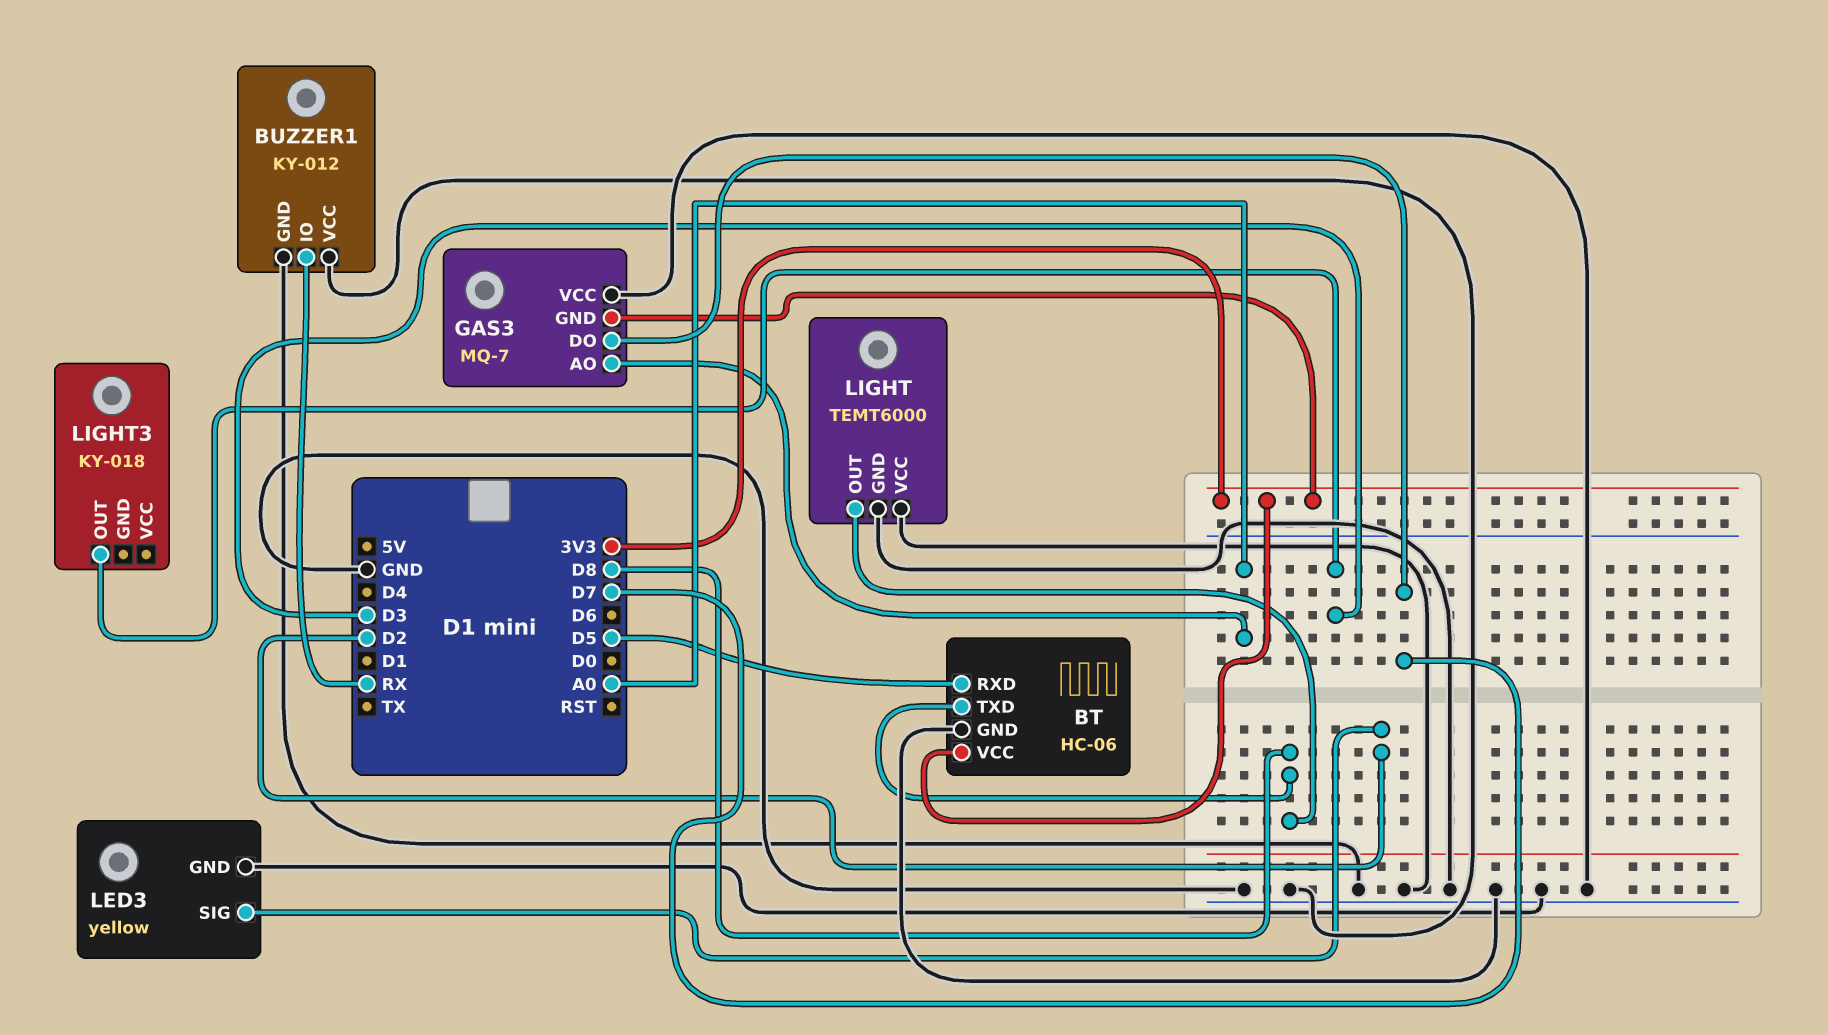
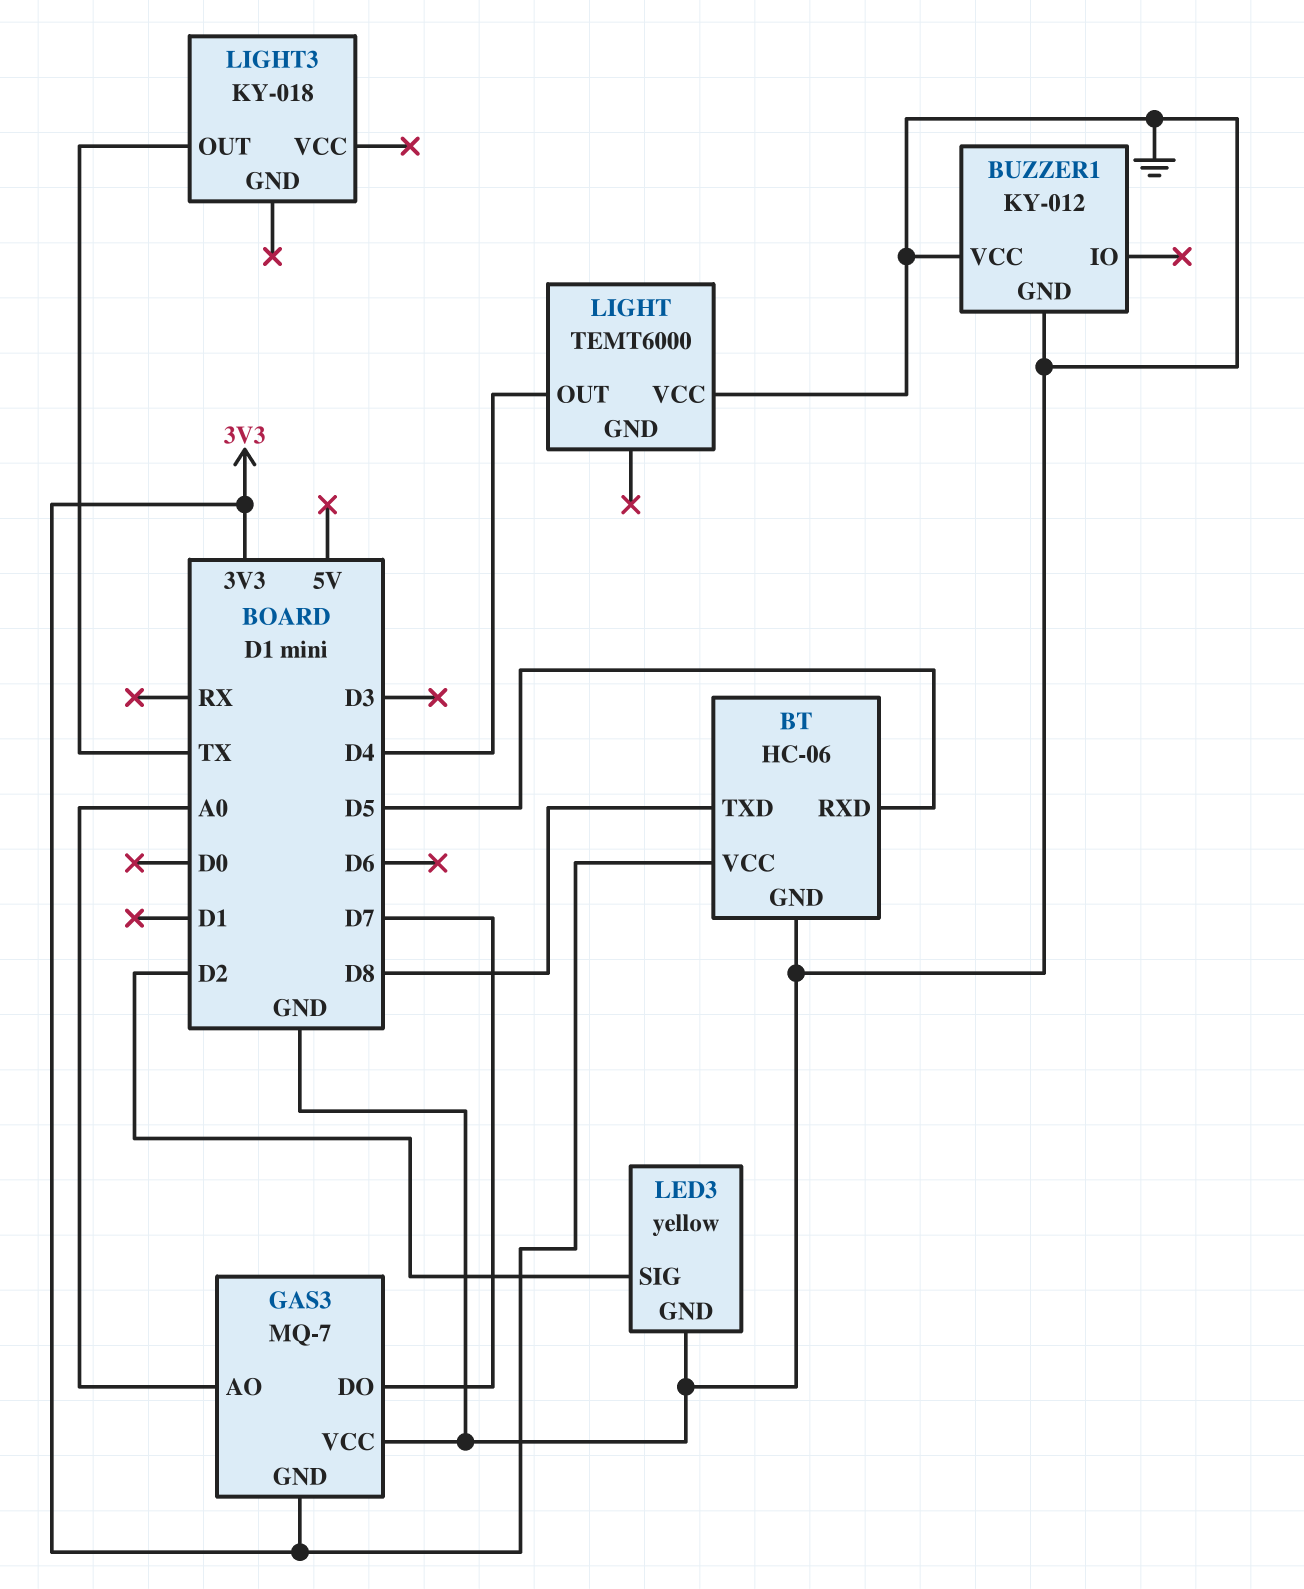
BUZZER1 pin IO: RX -> none
LIGHT pin GND: GND -> none
LIGHT pin OUT: D8 -> D4
LIGHT3 pin OUT: D3 -> TX

